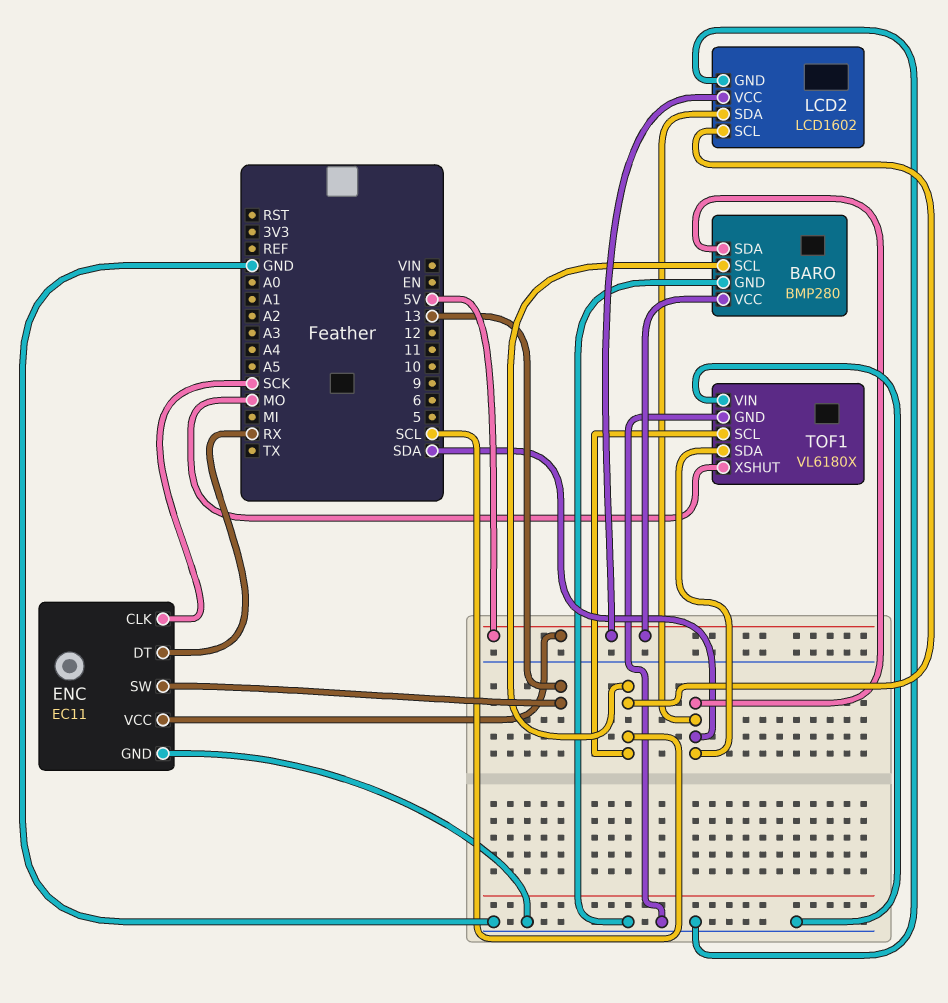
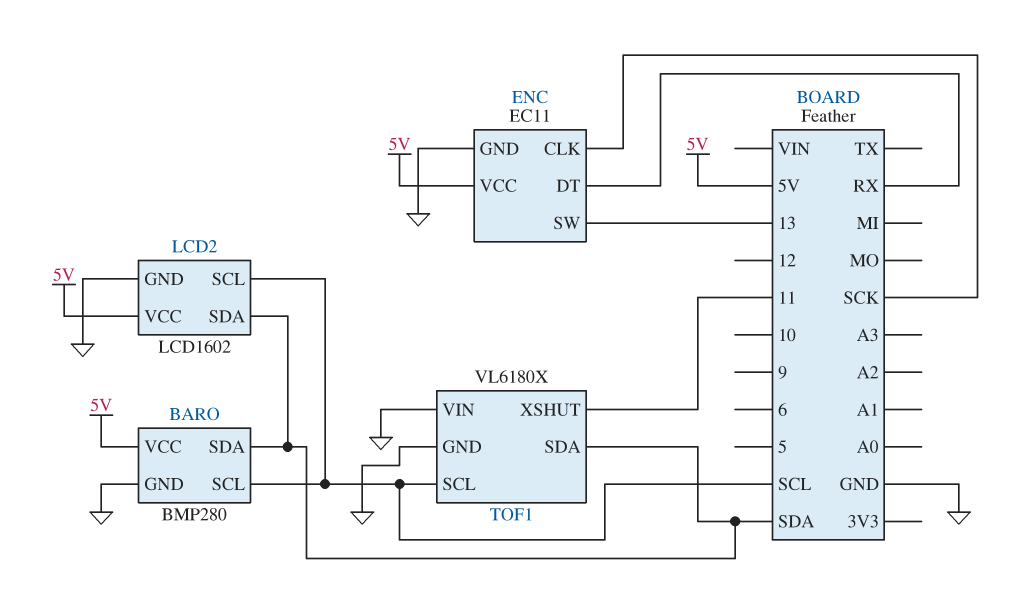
TOF1 pin XSHUT: MO -> 11

